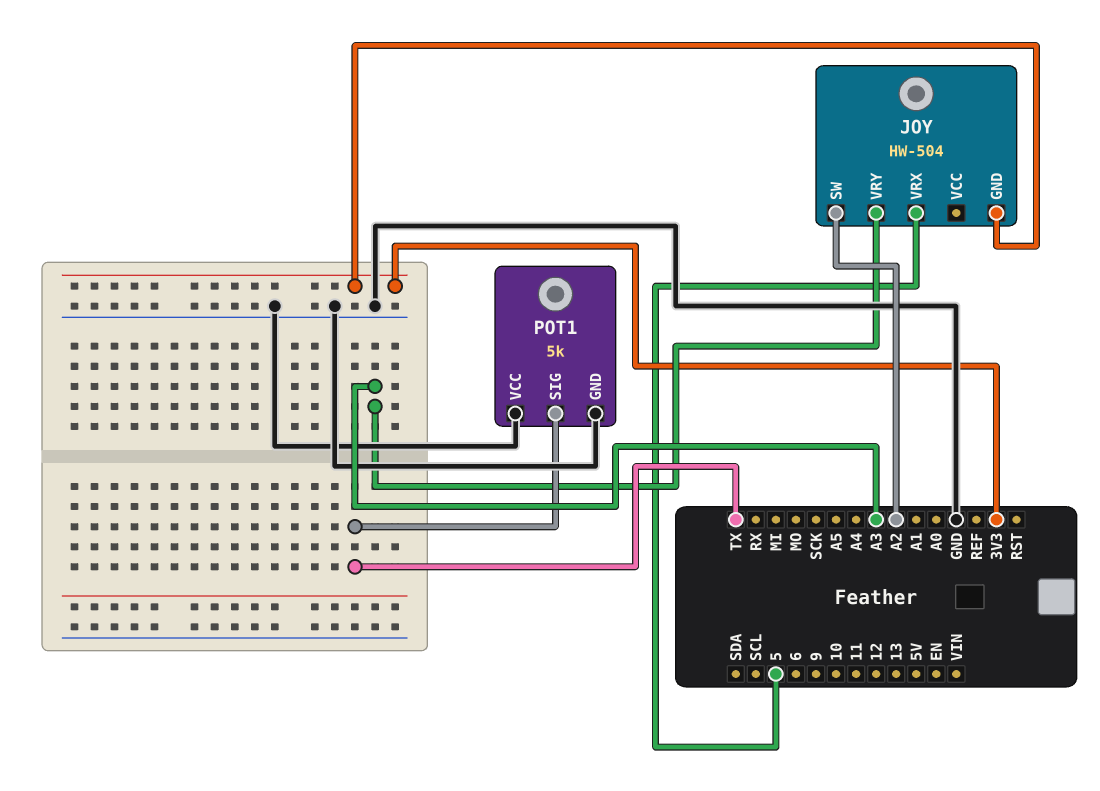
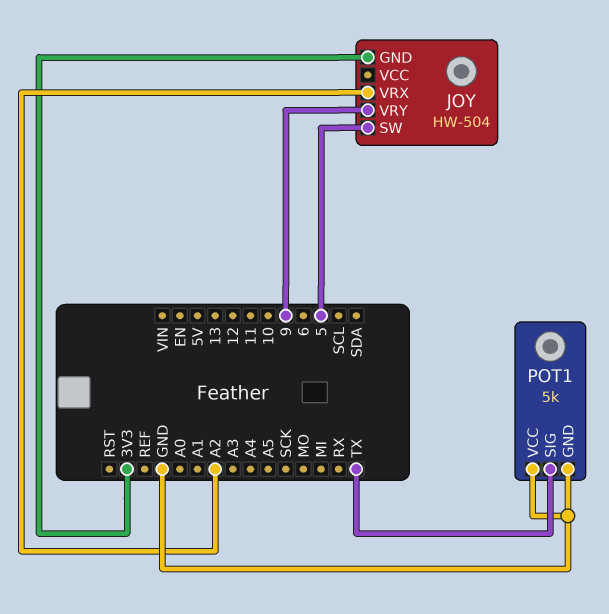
JOY pin SW: A2 -> 5
JOY pin VRX: 5 -> A2
JOY pin VRY: A3 -> 9

